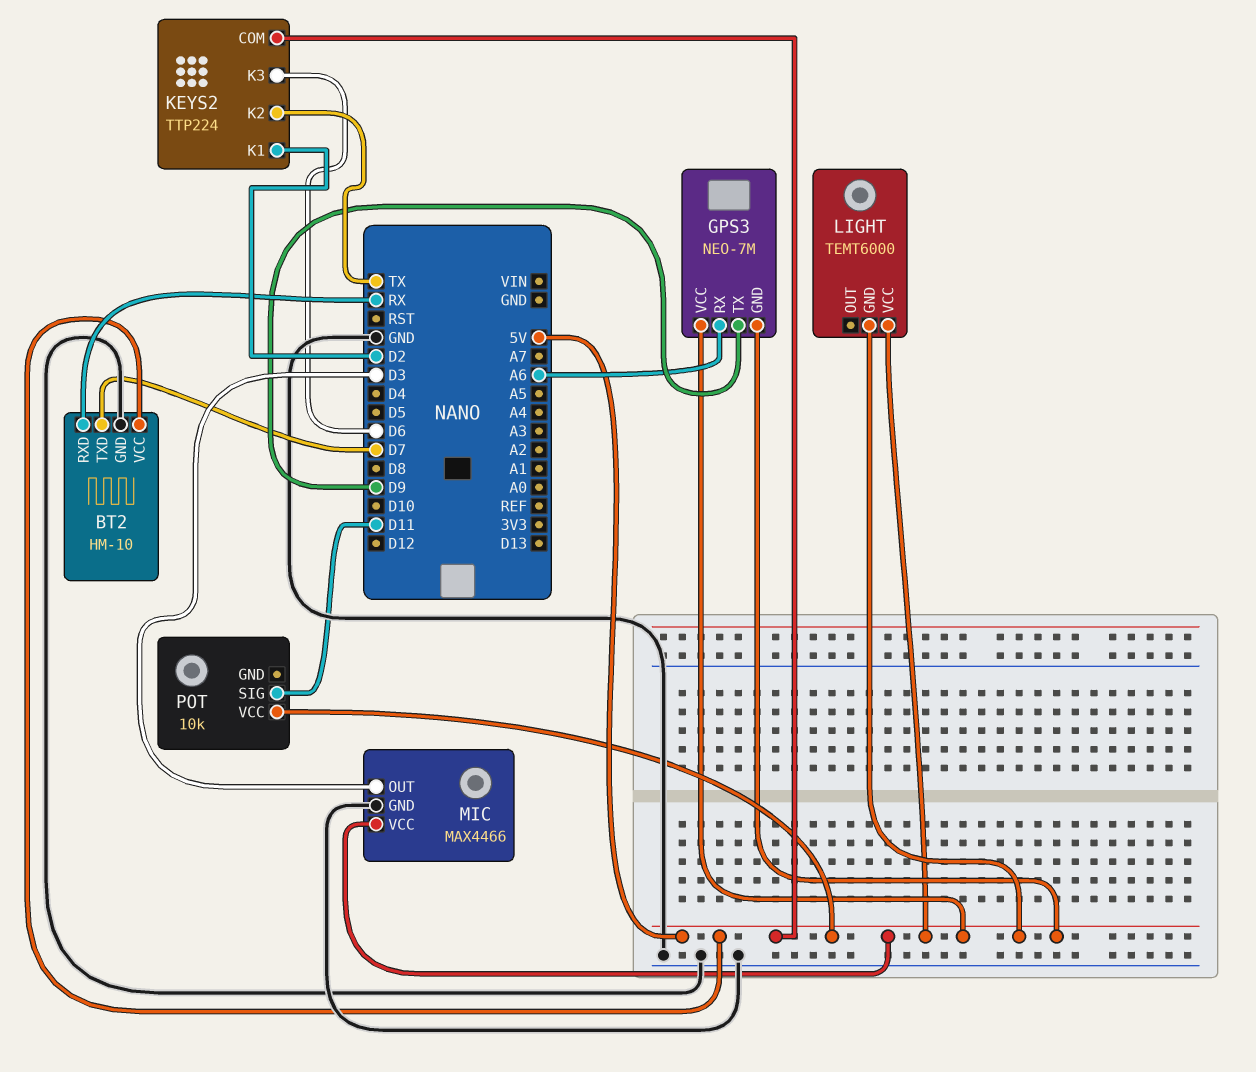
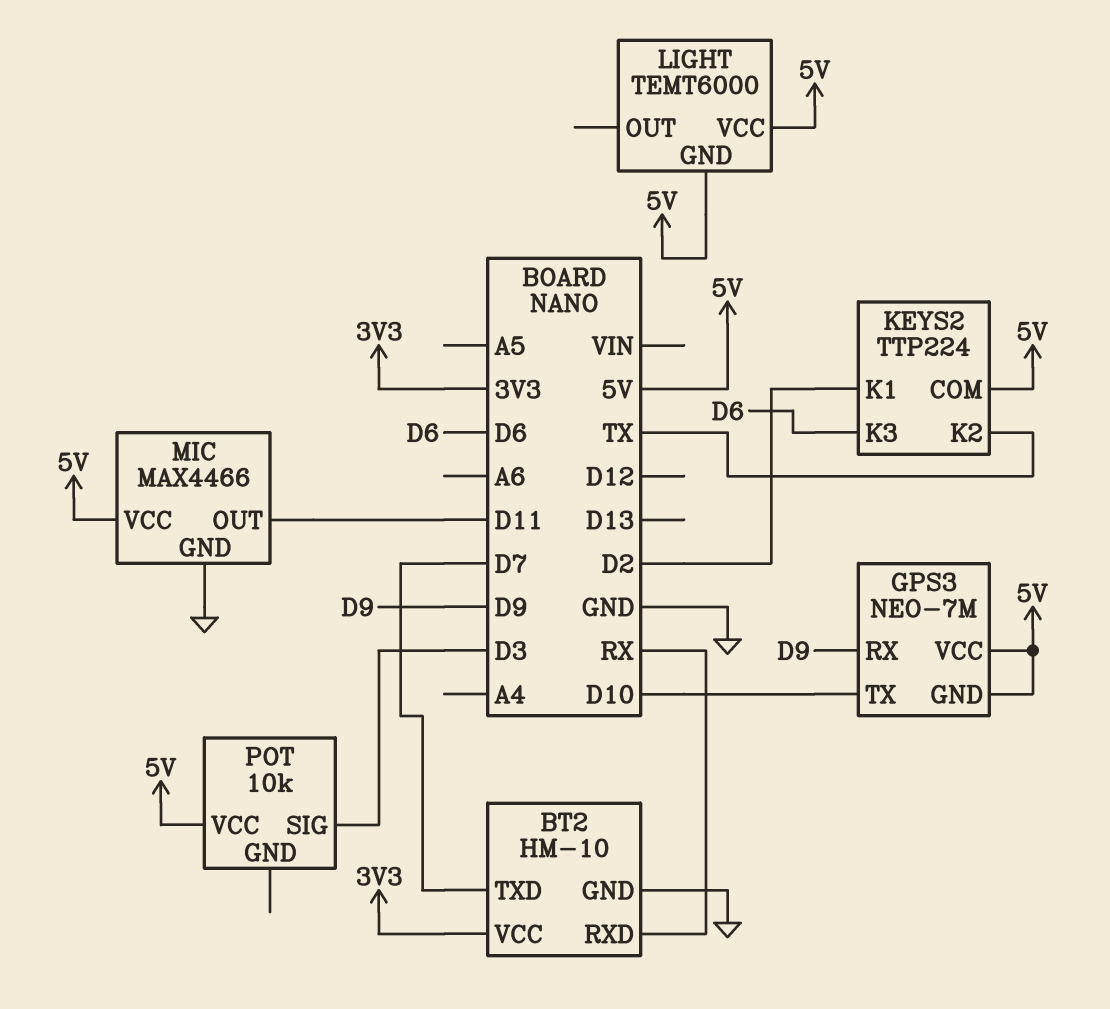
BT2 pin VCC: 5V -> 3V3
GPS3 pin RX: A6 -> D9
GPS3 pin TX: D9 -> D10
MIC pin OUT: D3 -> D11
POT pin SIG: D11 -> D3

